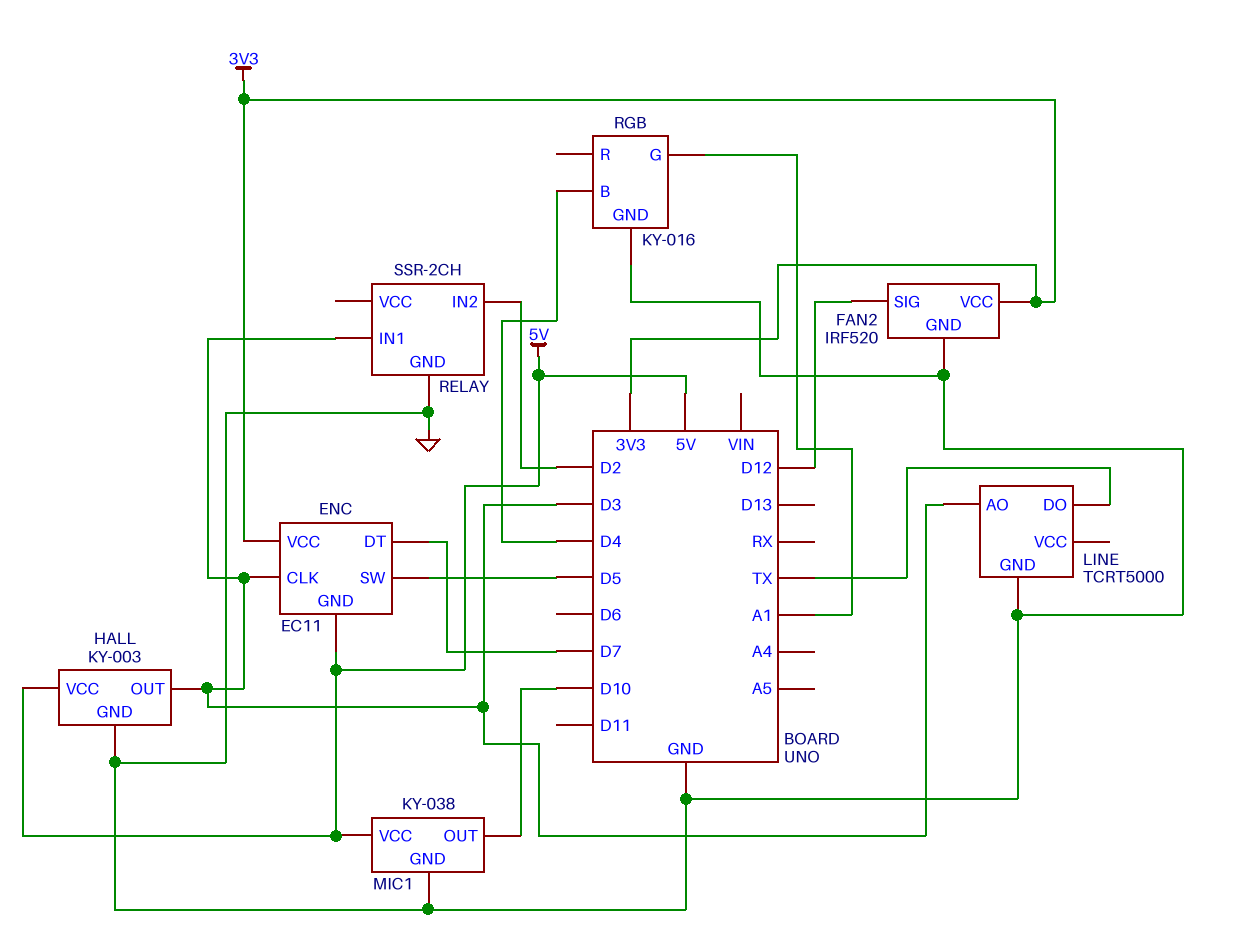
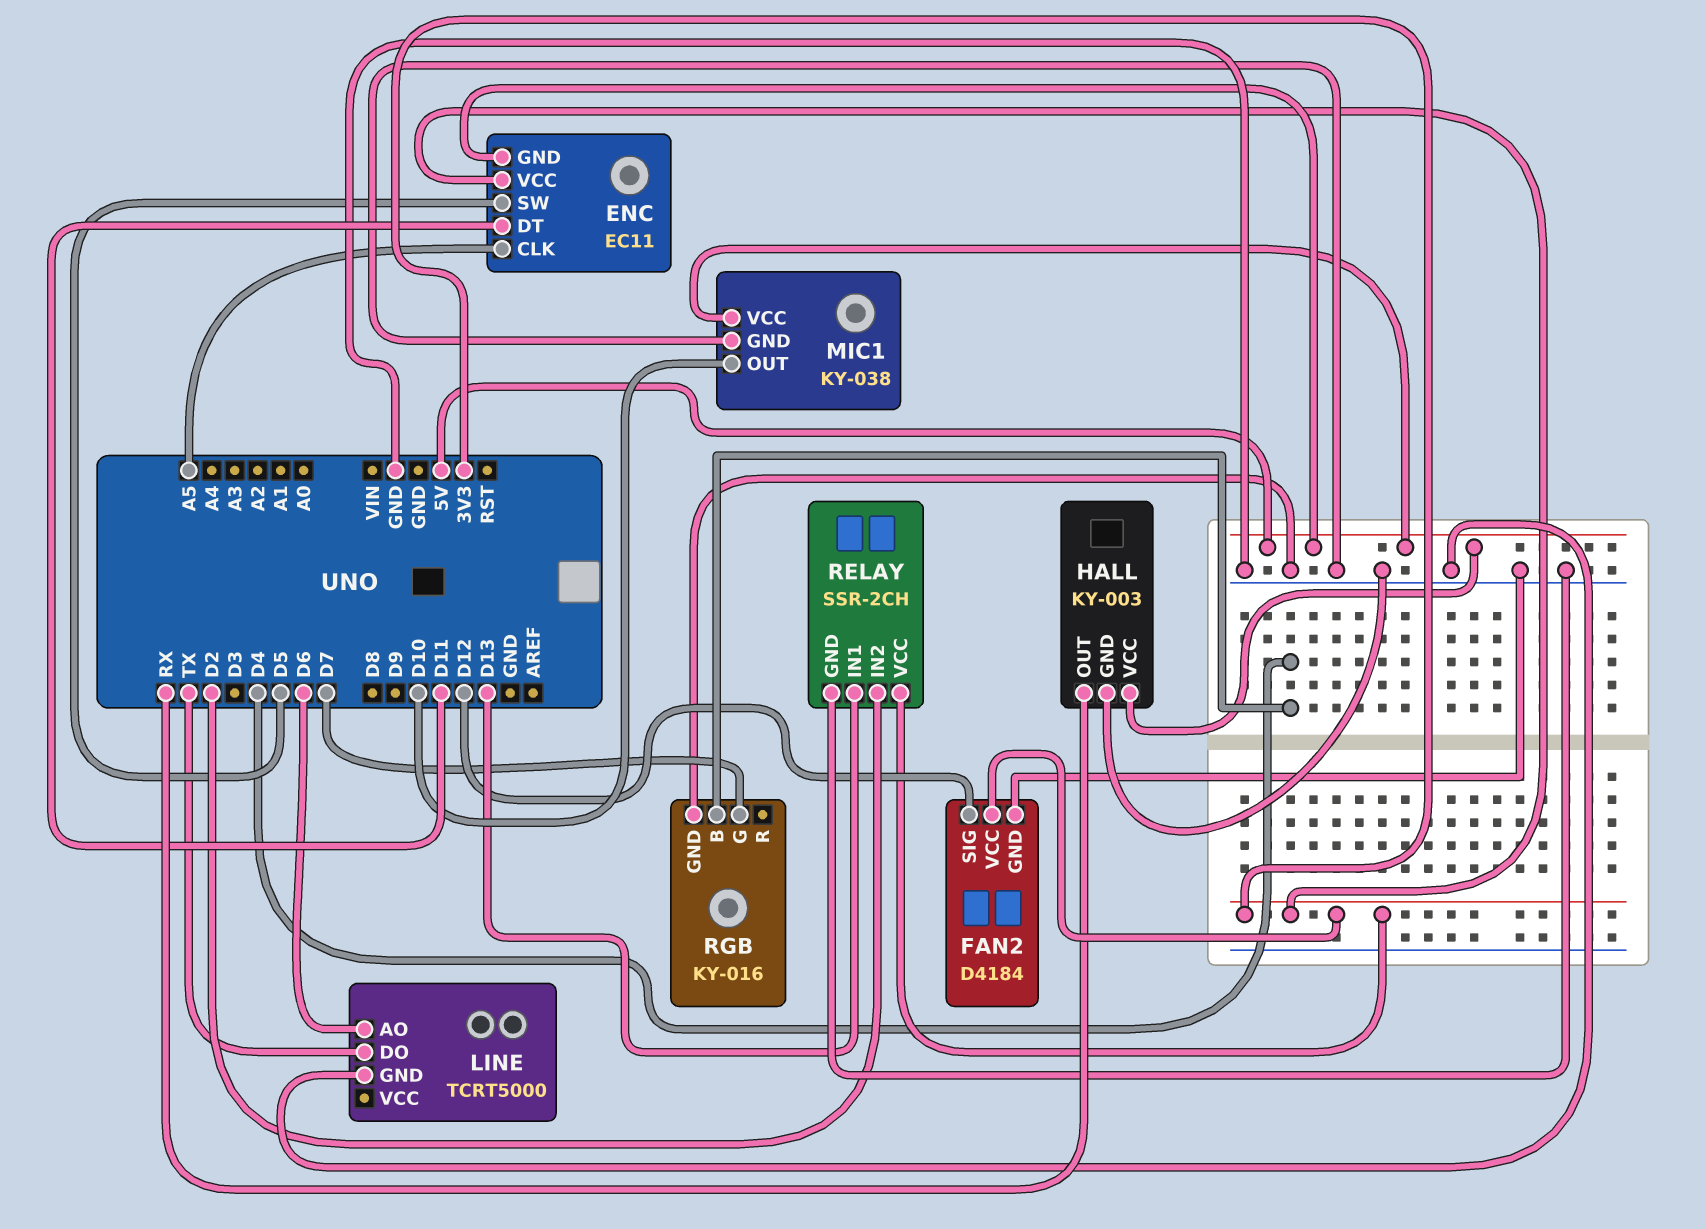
ENC pin CLK: D3 -> A5
ENC pin DT: D7 -> D11
FAN2: IRF520 -> D4184
HALL pin OUT: D3 -> RX
LINE pin AO: D3 -> D6
RELAY pin IN1: D3 -> D13
RELAY pin VCC: none -> 3V3
RGB pin G: A1 -> D7

